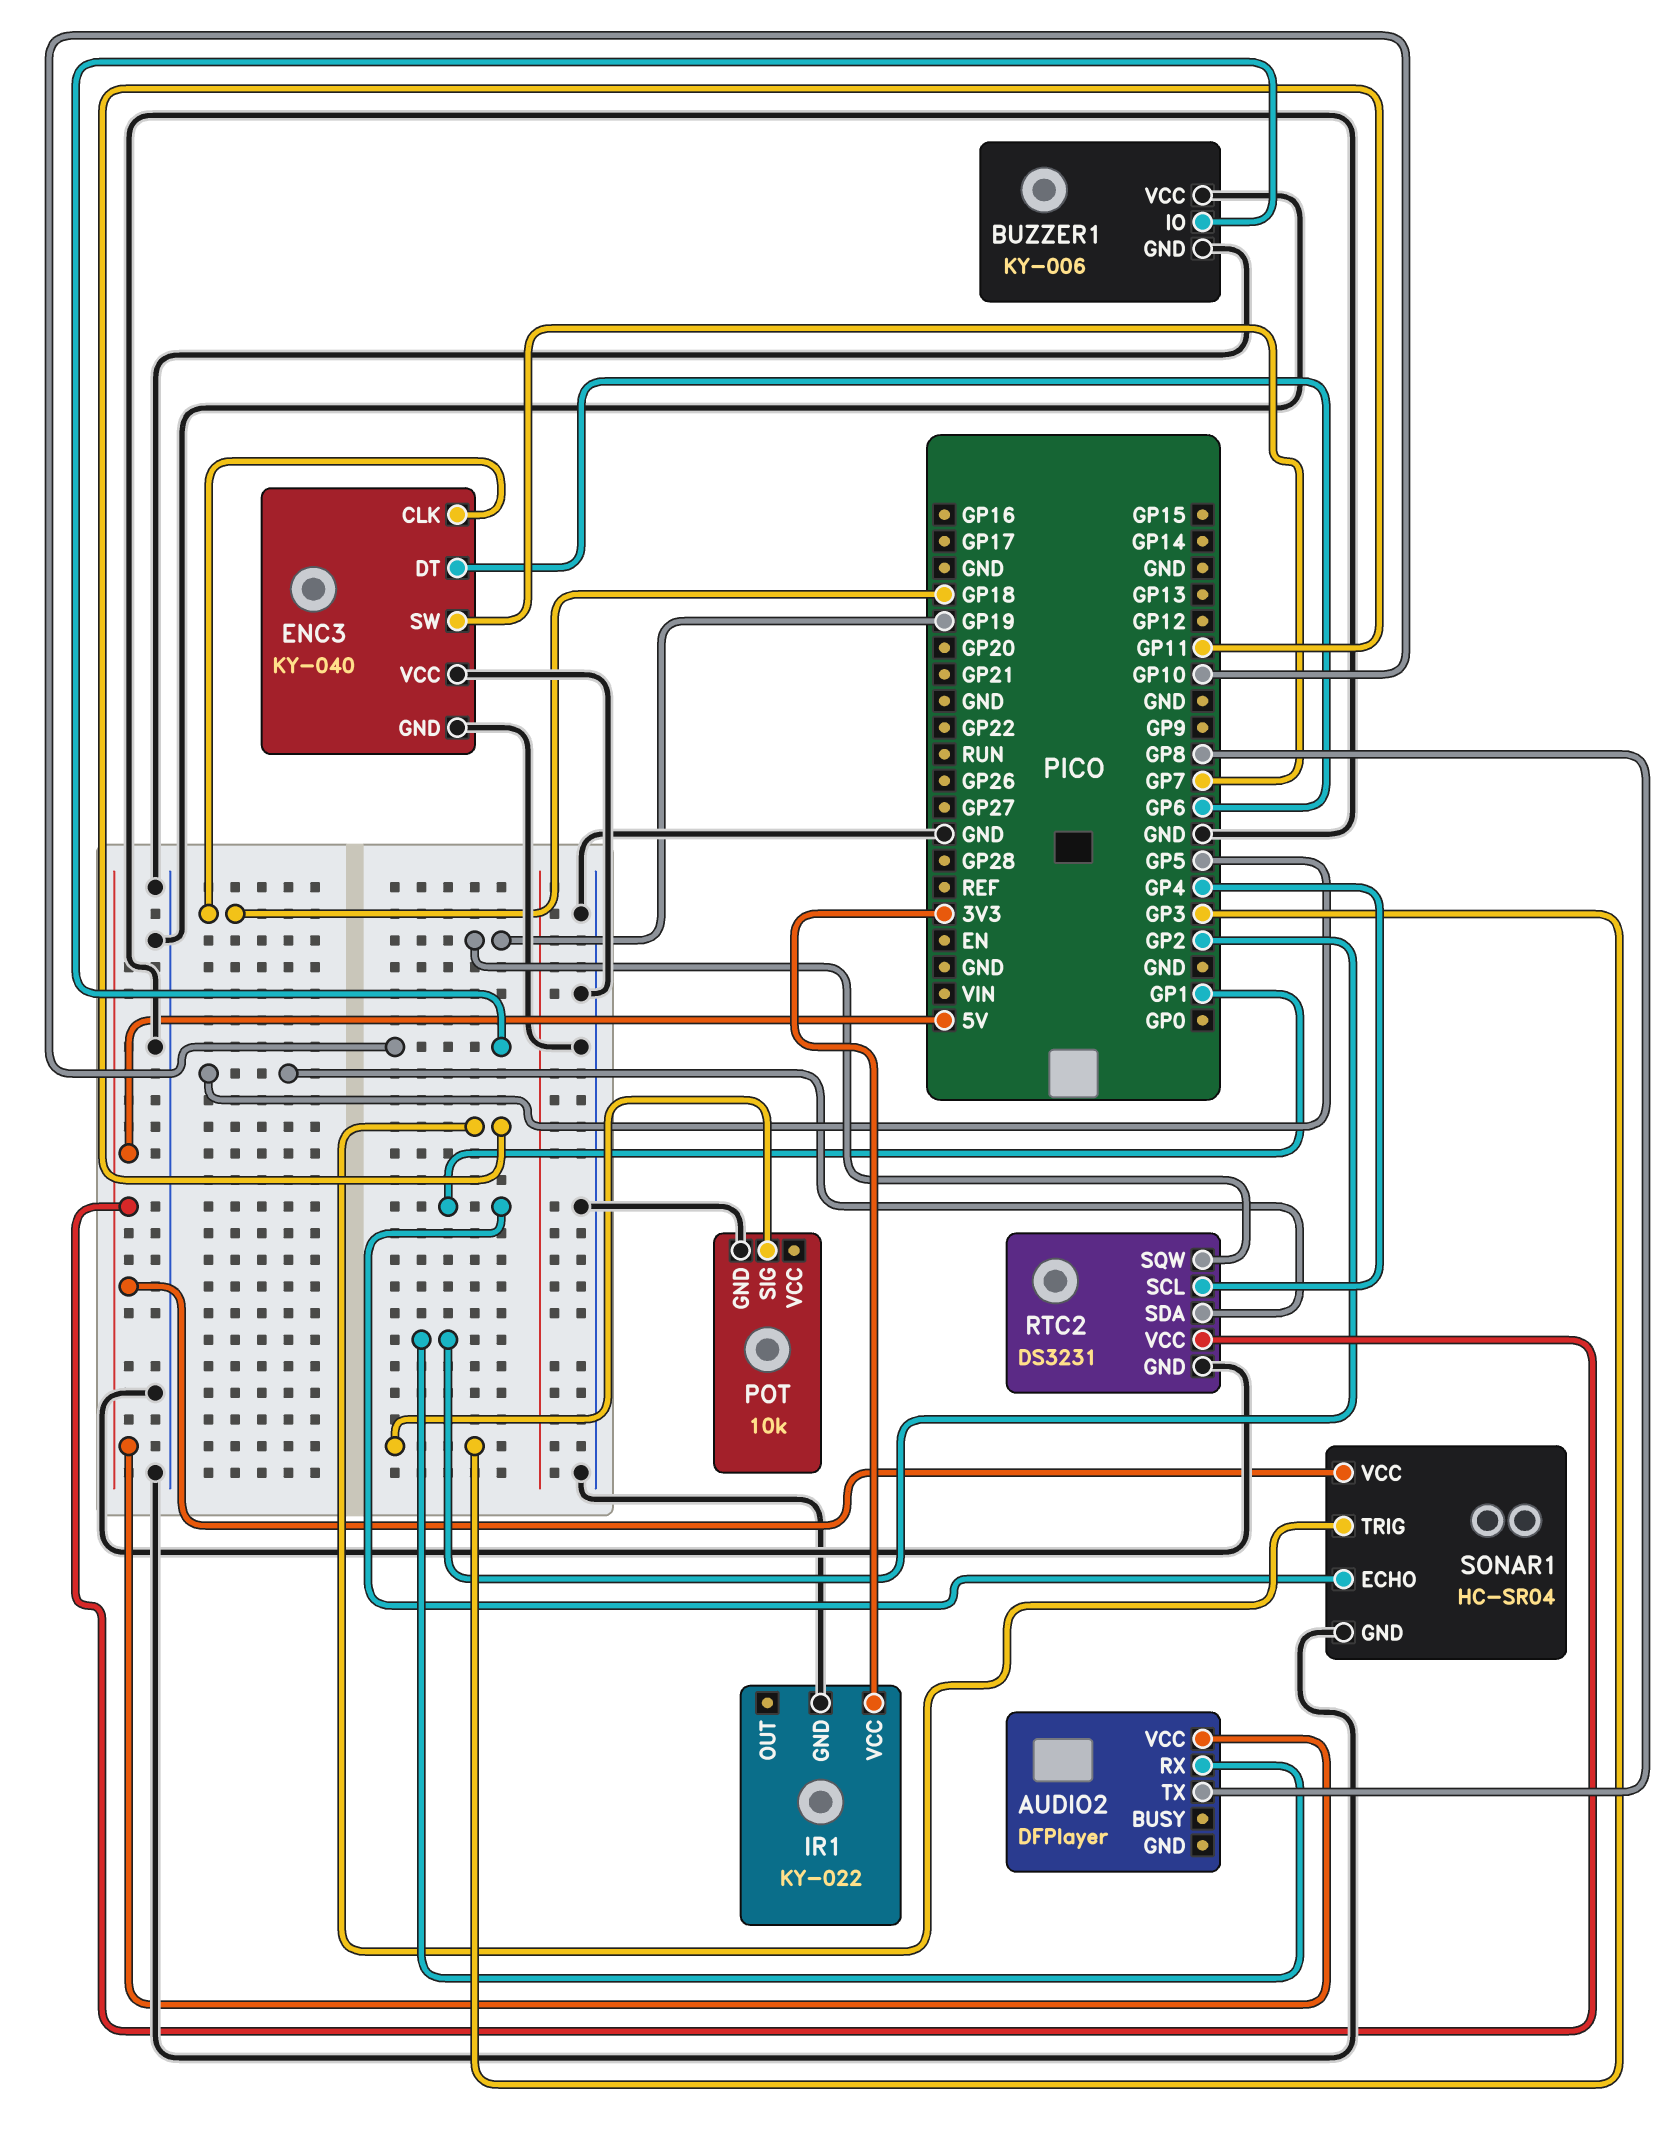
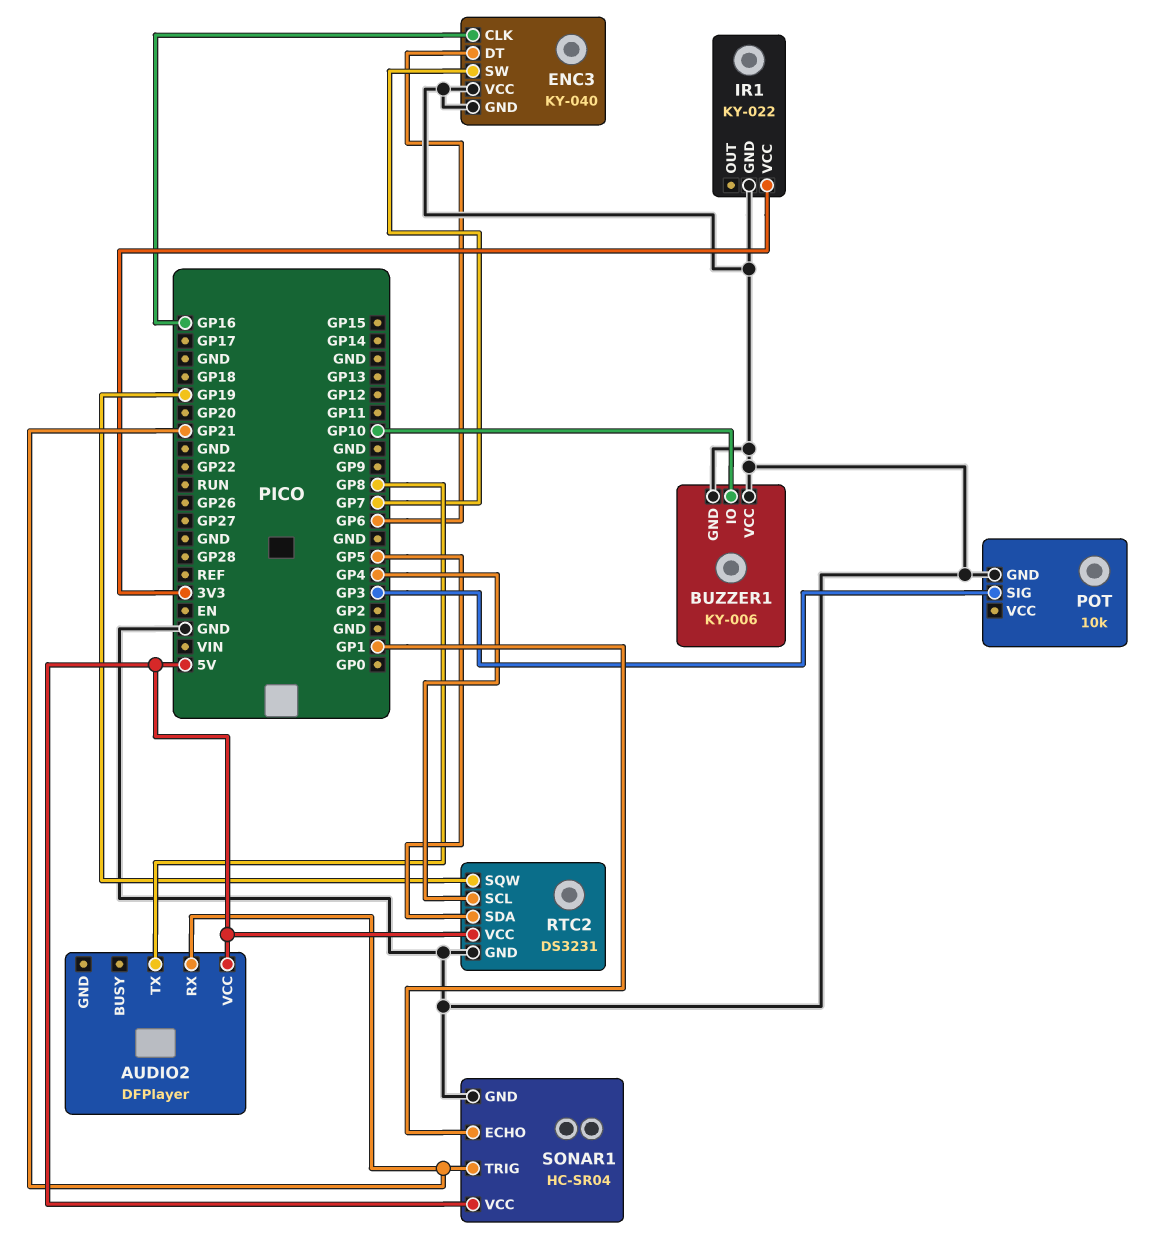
AUDIO2 pin RX: GP2 -> GP21
ENC3 pin CLK: GP18 -> GP16
SONAR1 pin TRIG: GP11 -> GP21

